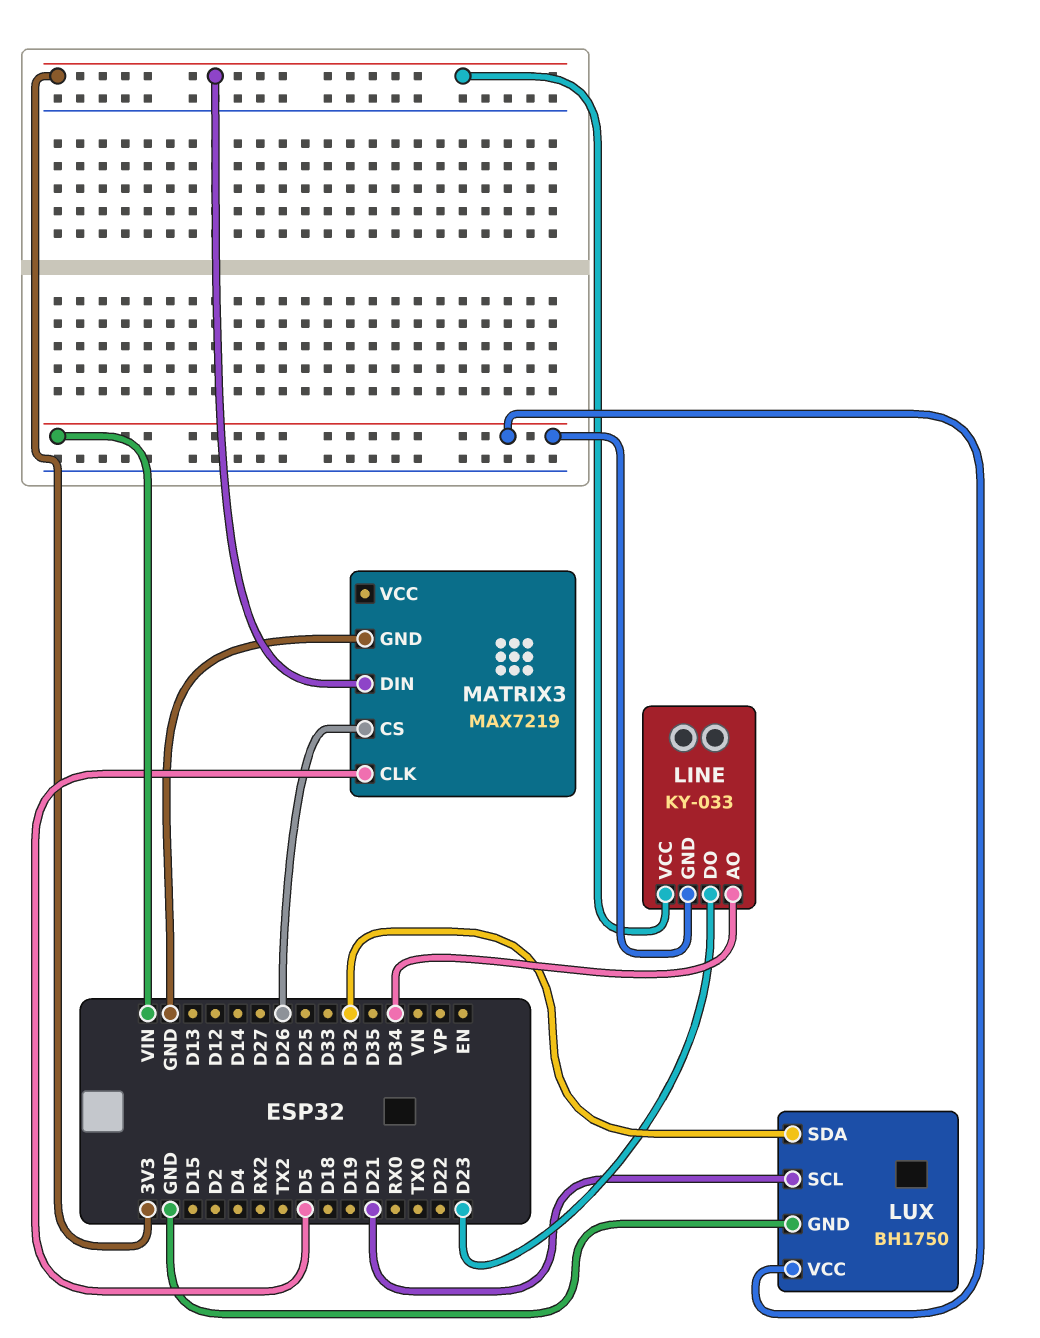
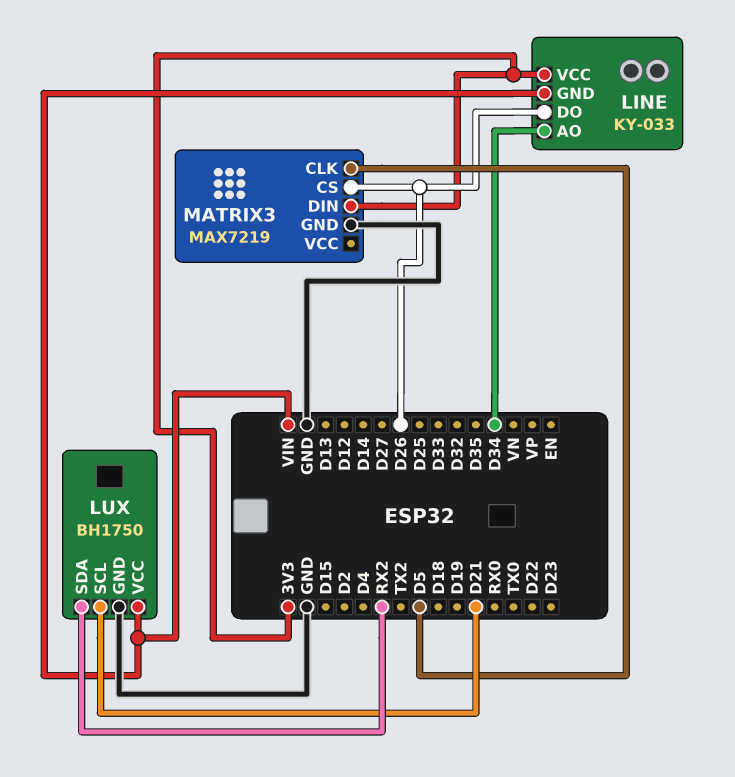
LINE pin DO: D23 -> D26
LUX pin SDA: D32 -> RX2

